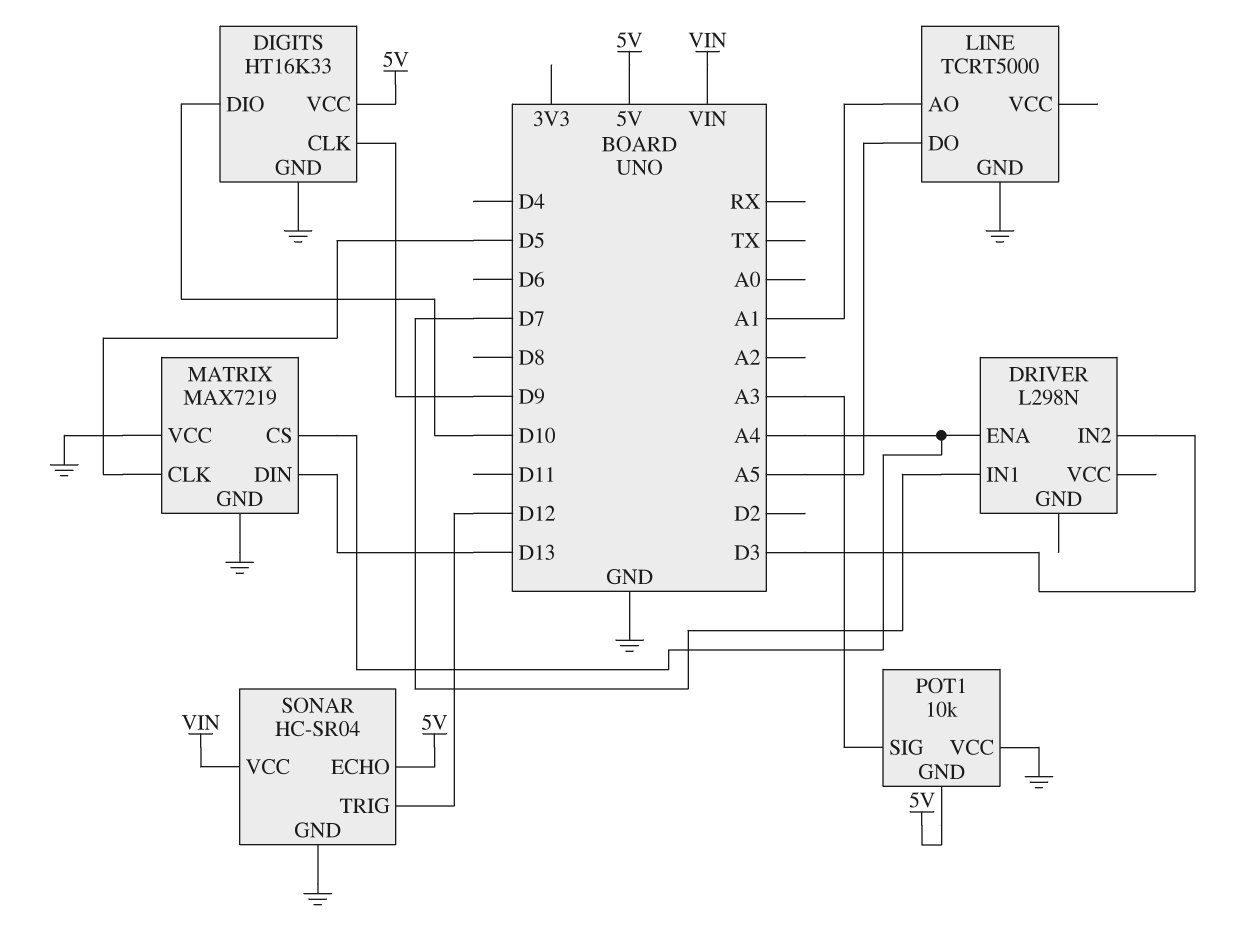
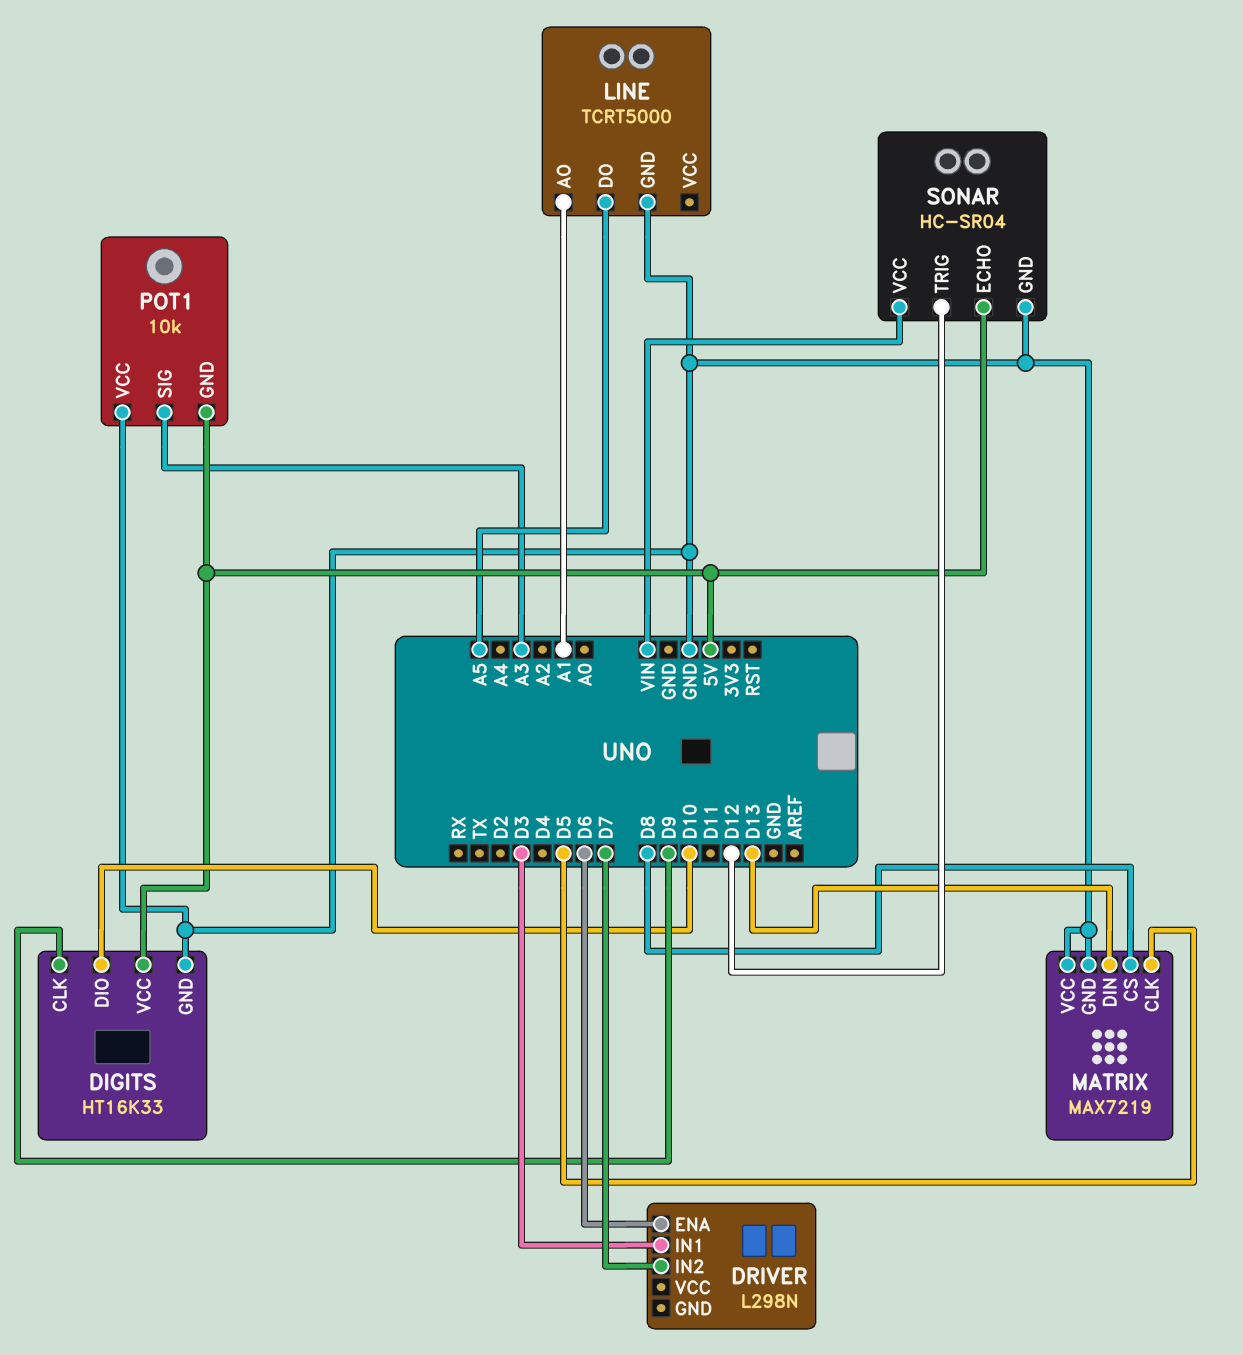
DRIVER pin ENA: A4 -> D6
DRIVER pin IN1: D7 -> D3
DRIVER pin IN2: D3 -> D7
MATRIX pin CS: A4 -> D8

